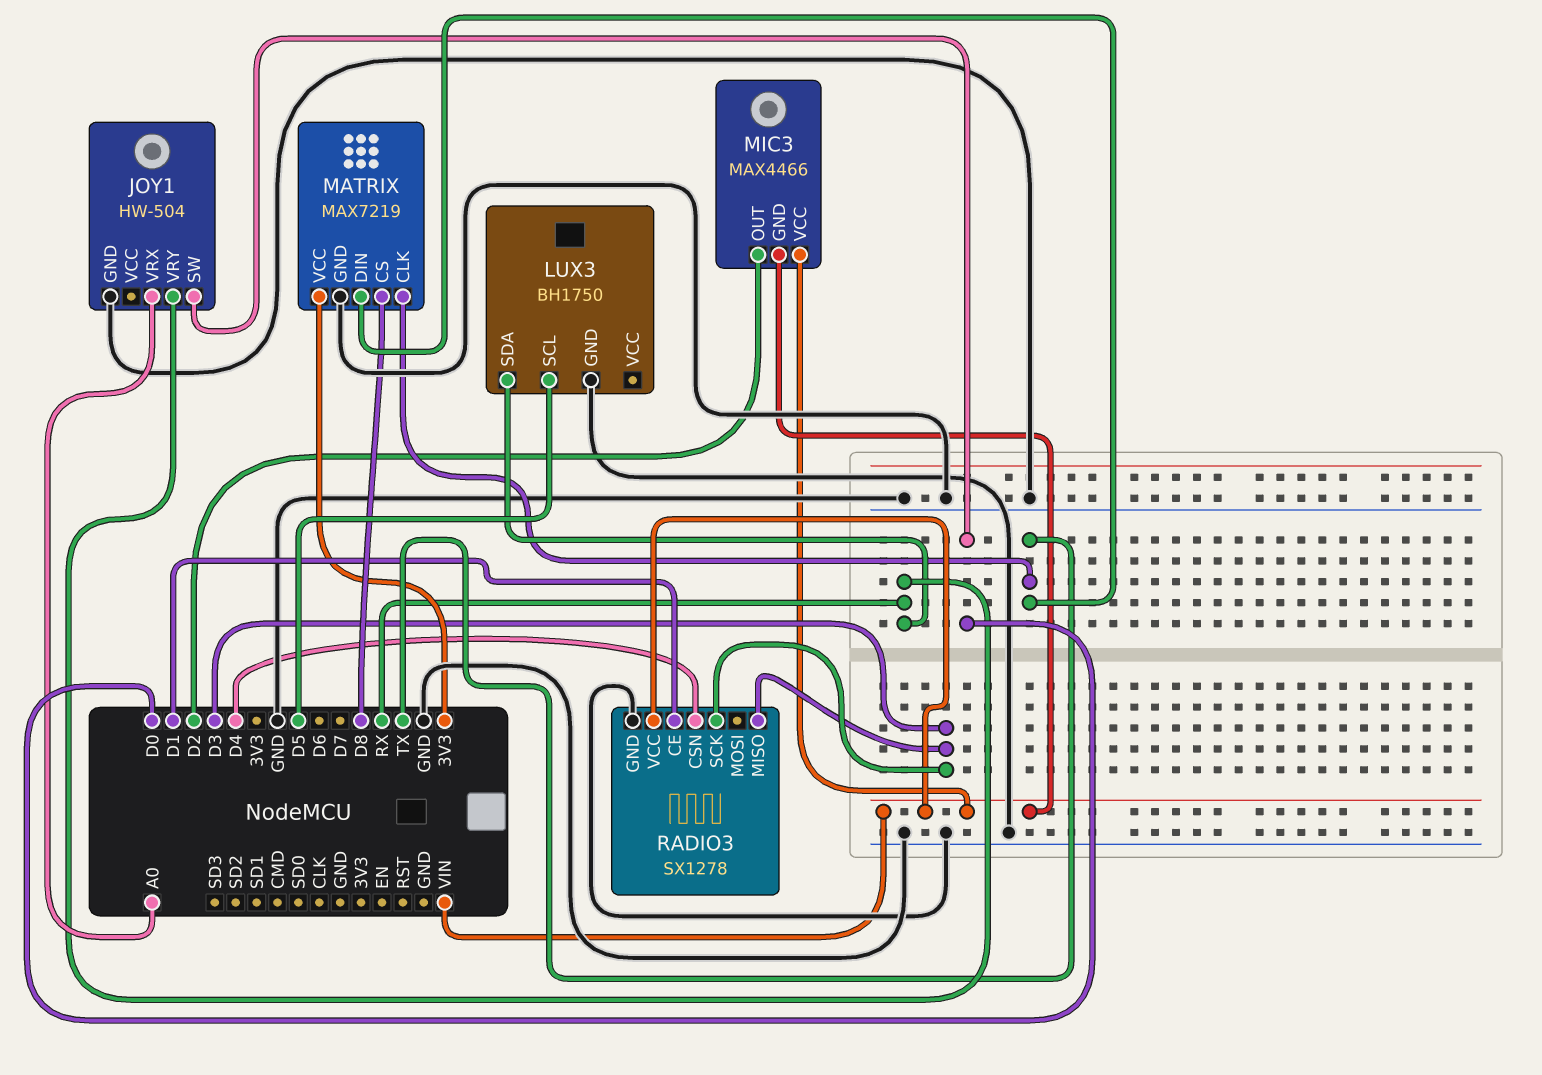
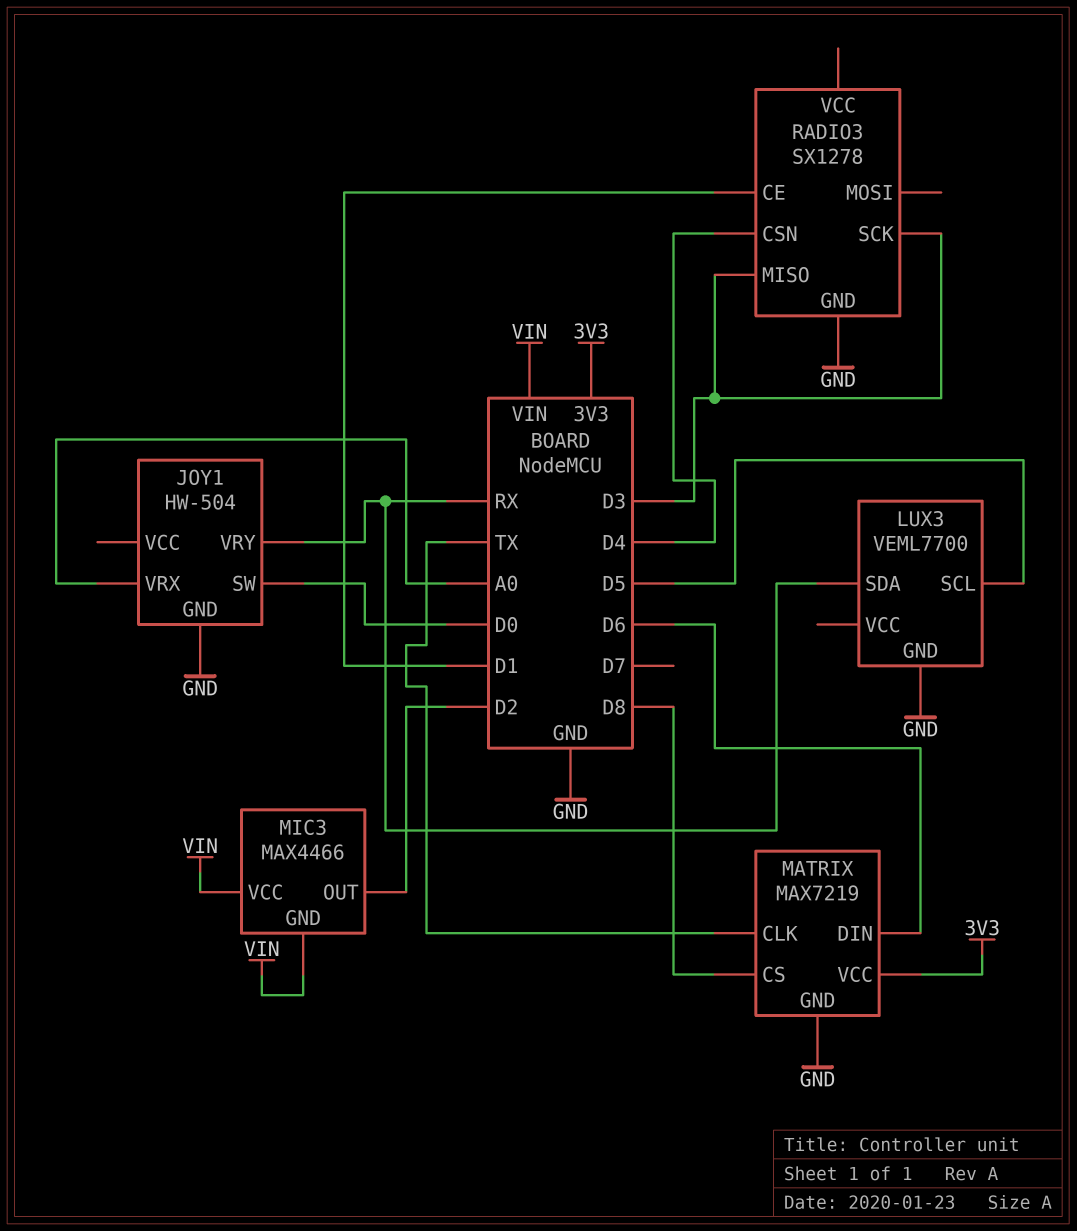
LUX3: BH1750 -> VEML7700
MATRIX pin DIN: TX -> D6
RADIO3 pin VCC: VIN -> none

